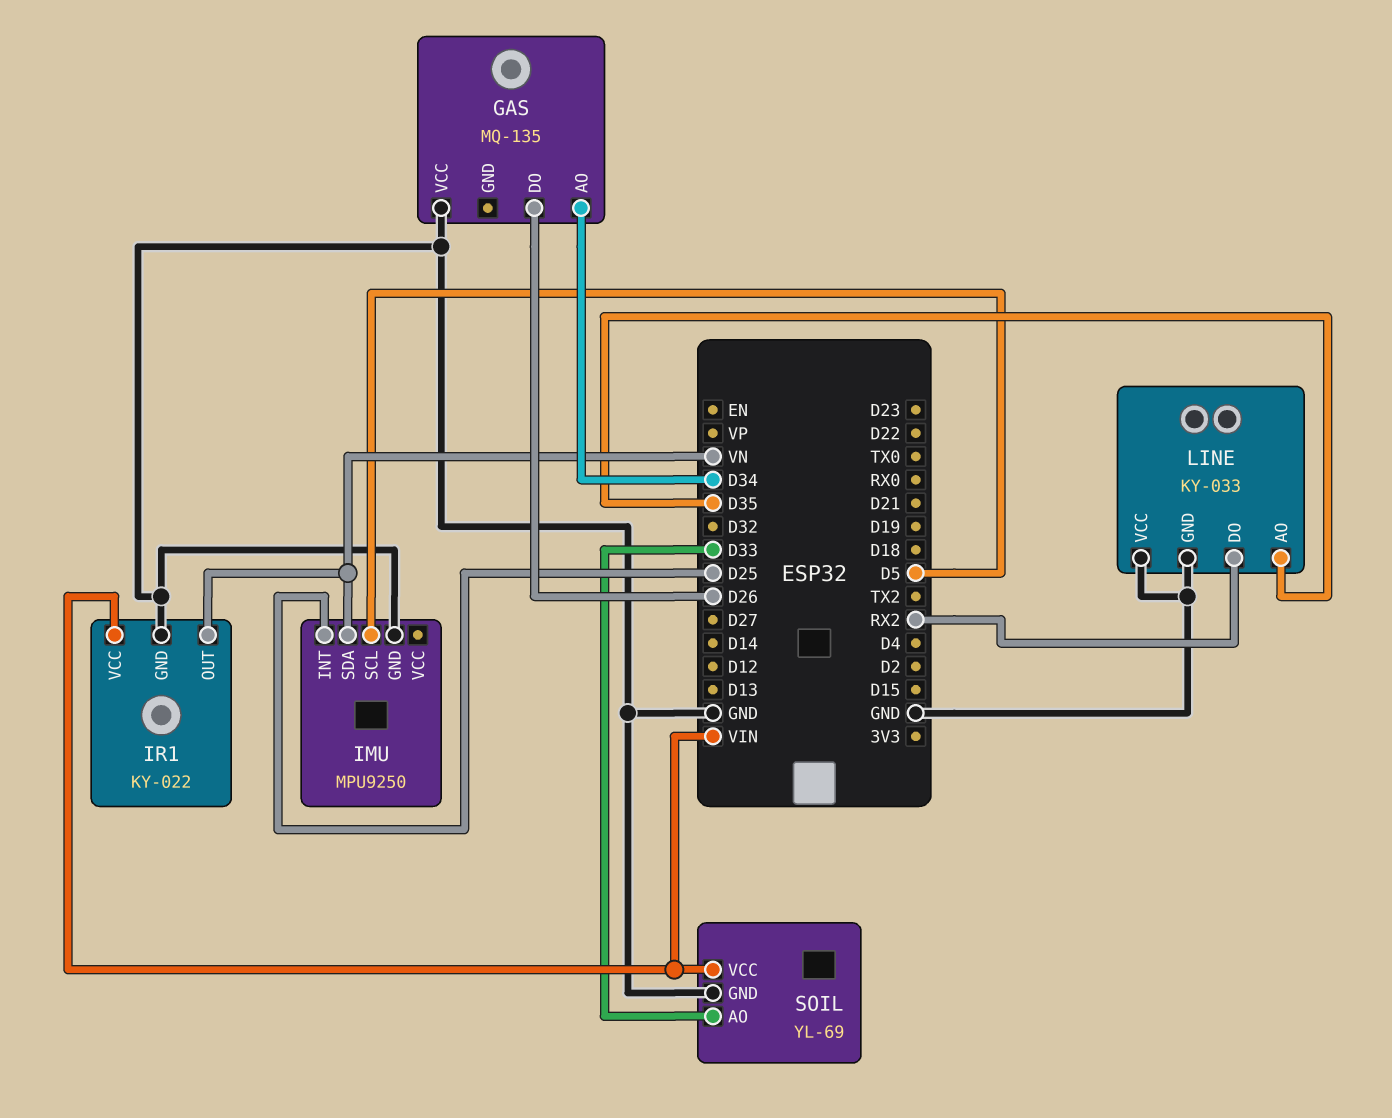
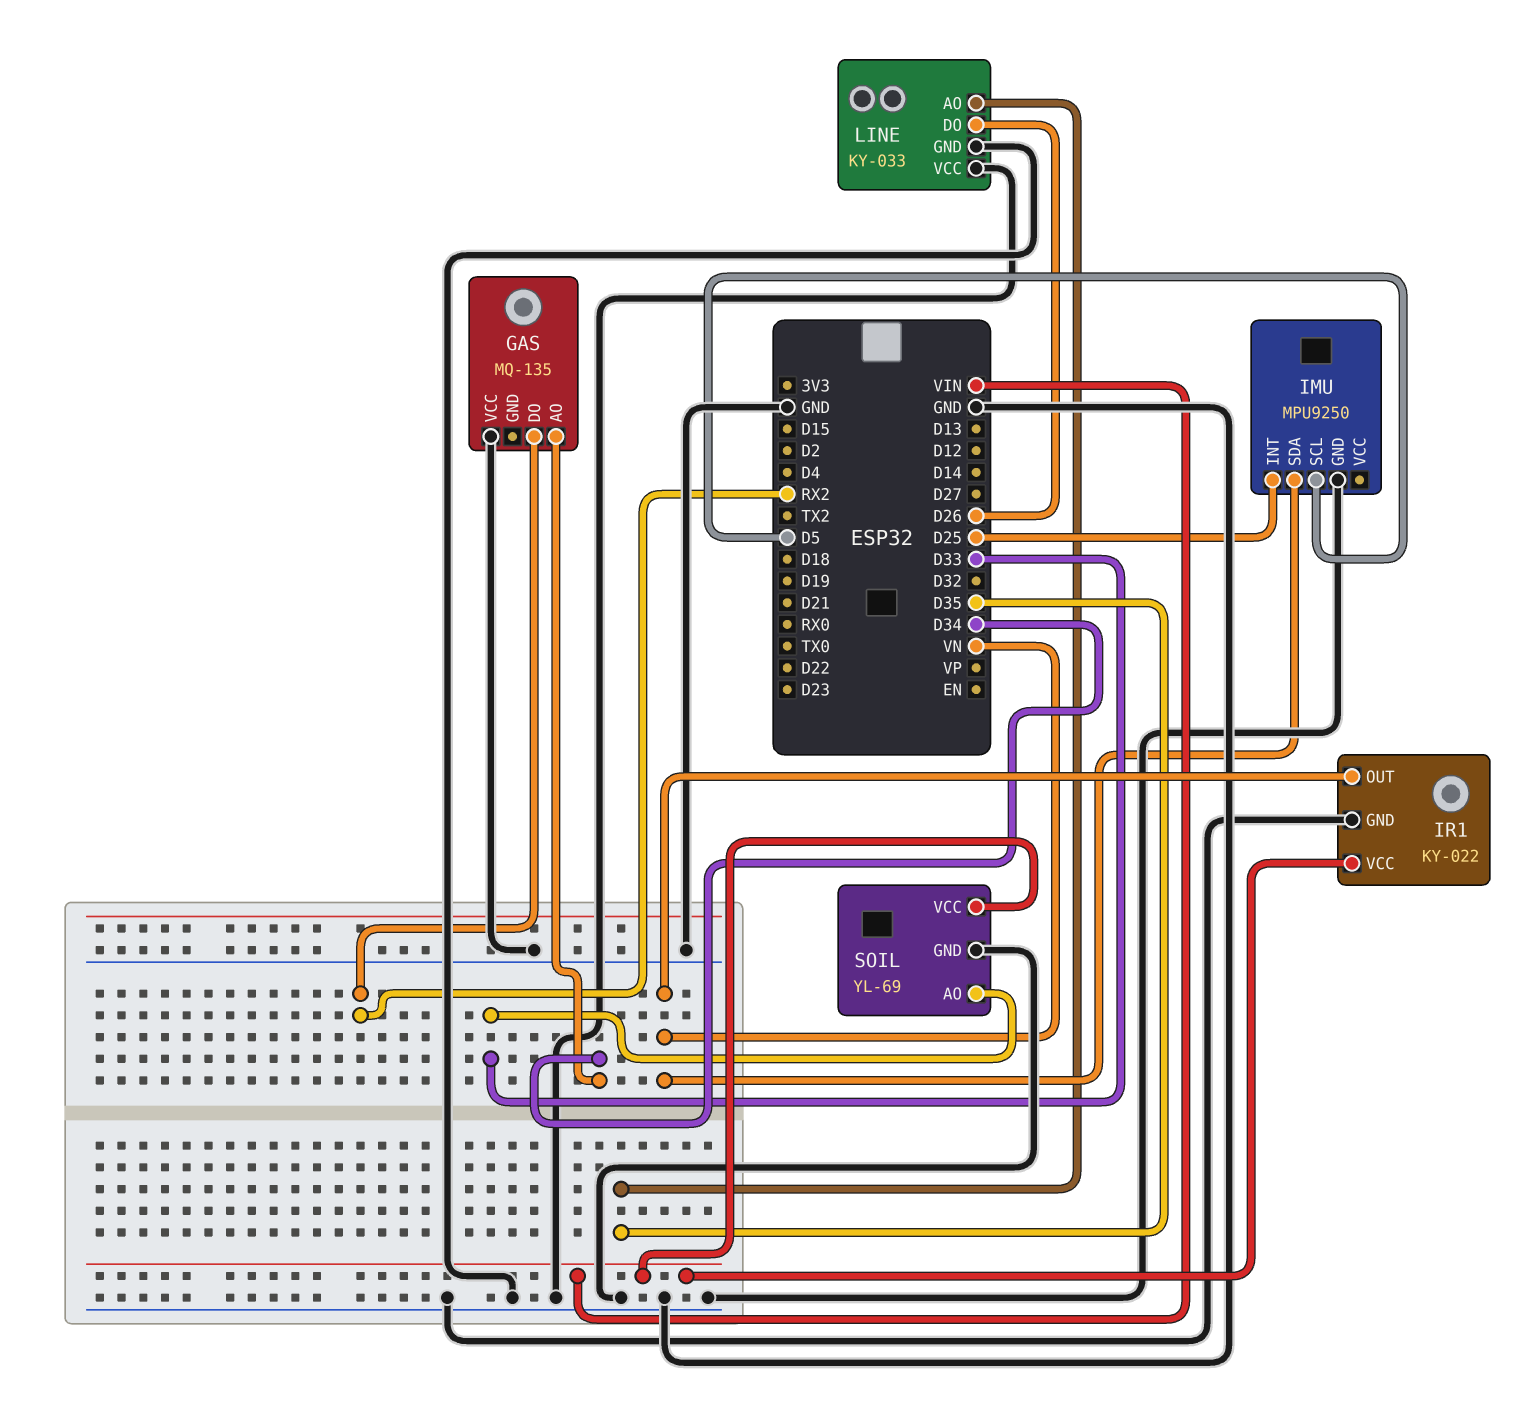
GAS pin DO: D26 -> RX2
LINE pin DO: RX2 -> D26

